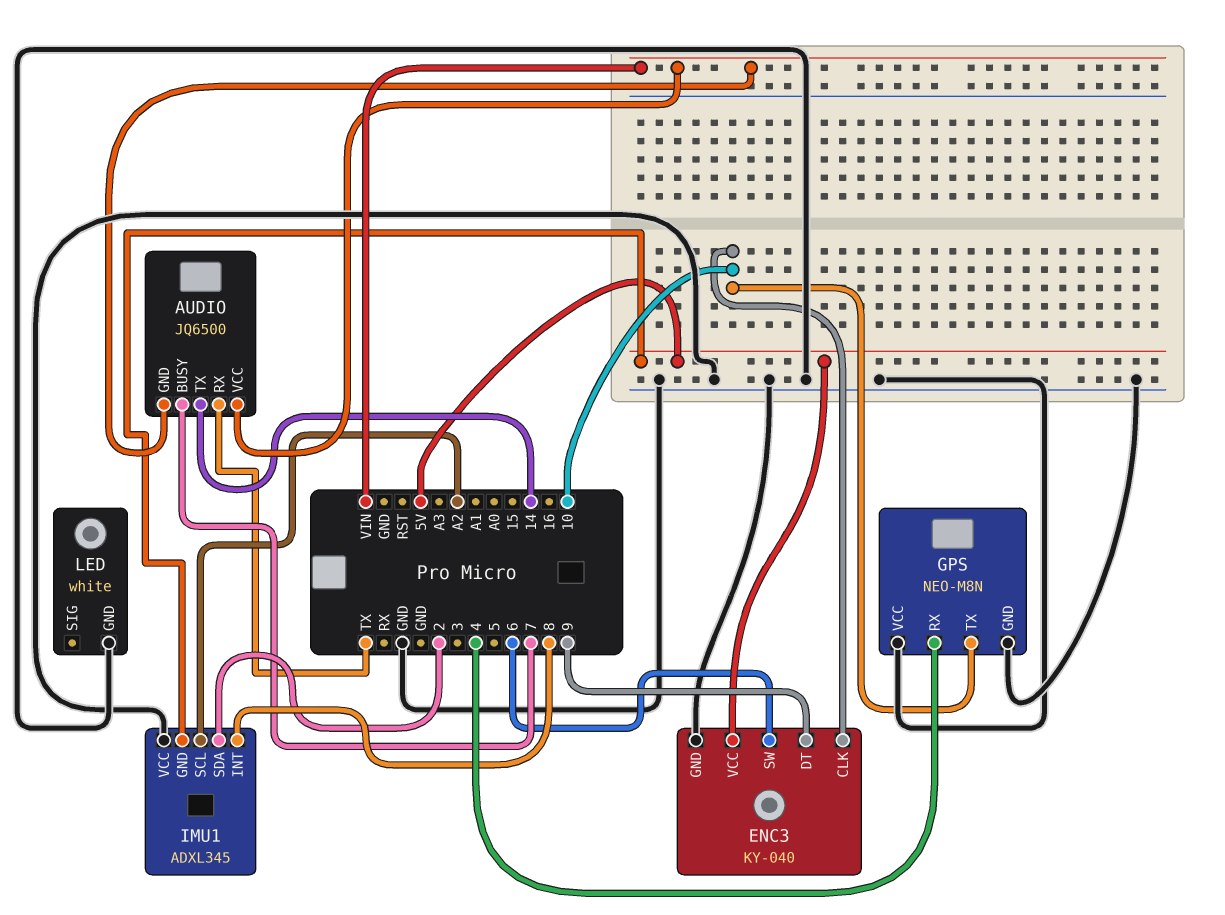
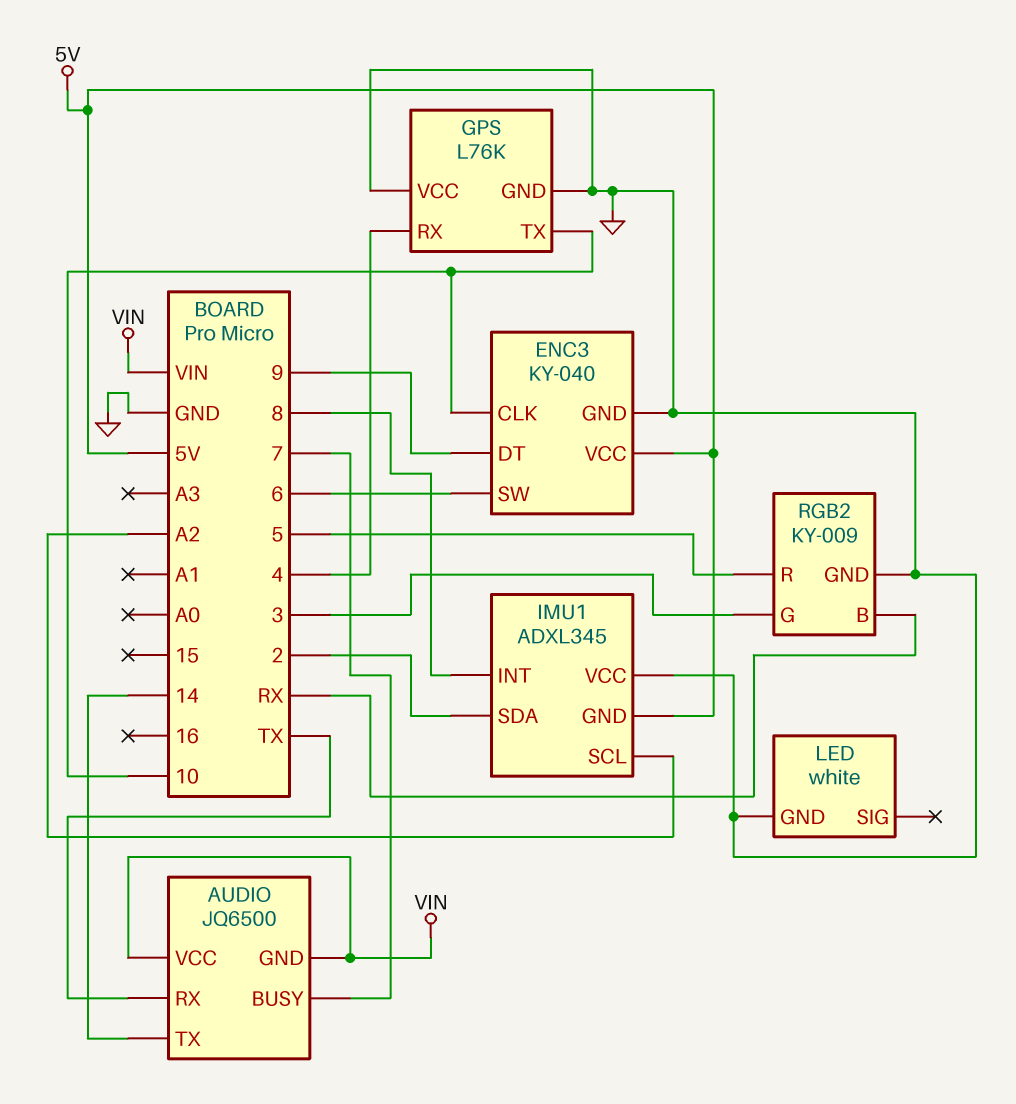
GPS: NEO-M8N -> L76K
RGB2: none -> KY-009
RGB2 pin B: none -> RX
RGB2 pin G: none -> 3
RGB2 pin GND: none -> GND
RGB2 pin R: none -> 5

